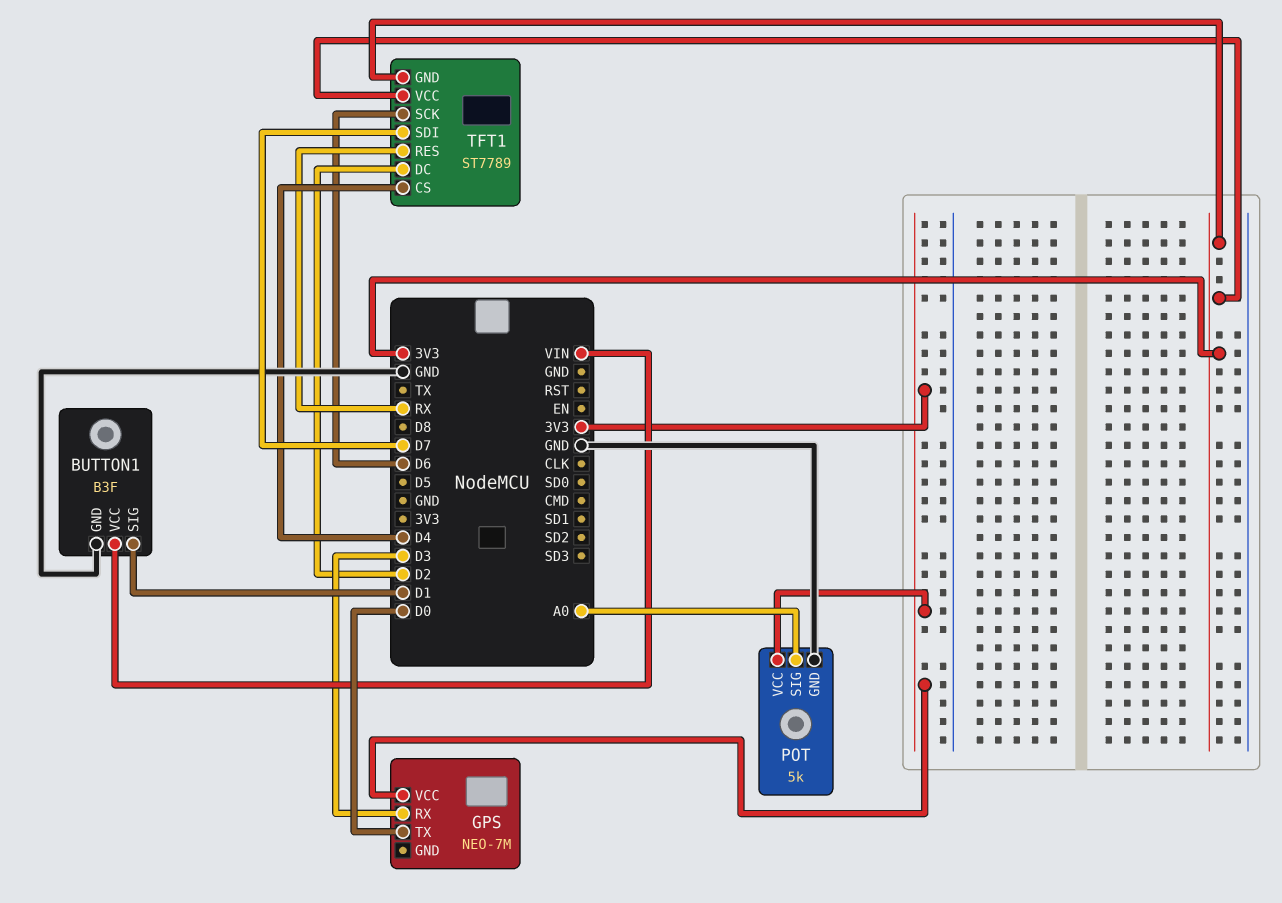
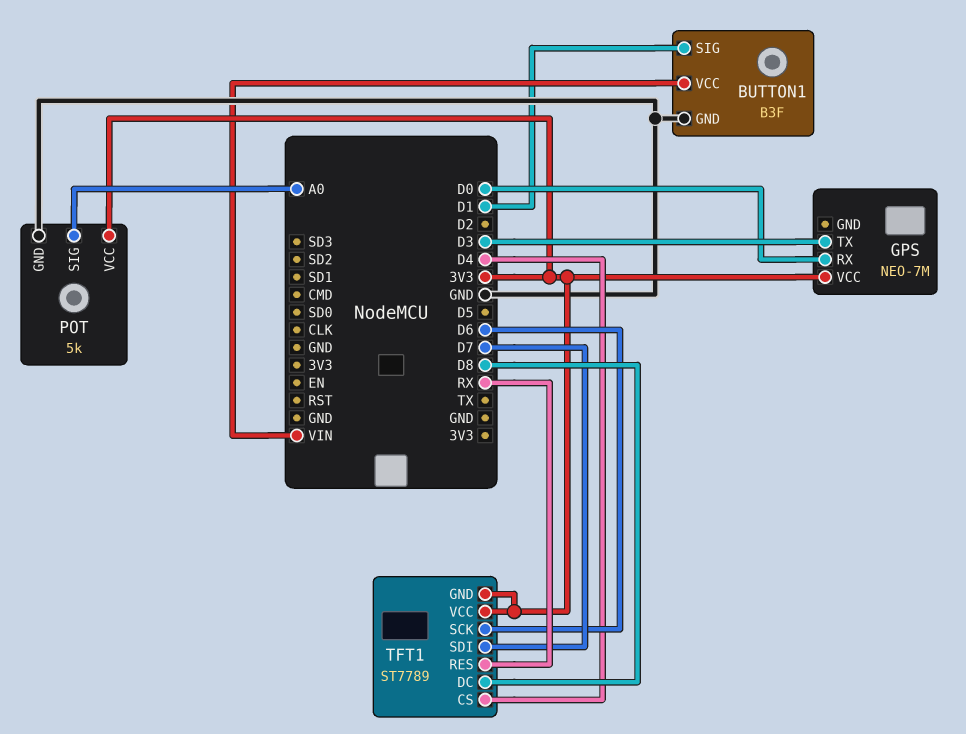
GPS pin RX: D3 -> D0
GPS pin TX: D0 -> D3
TFT1 pin DC: D2 -> D8

